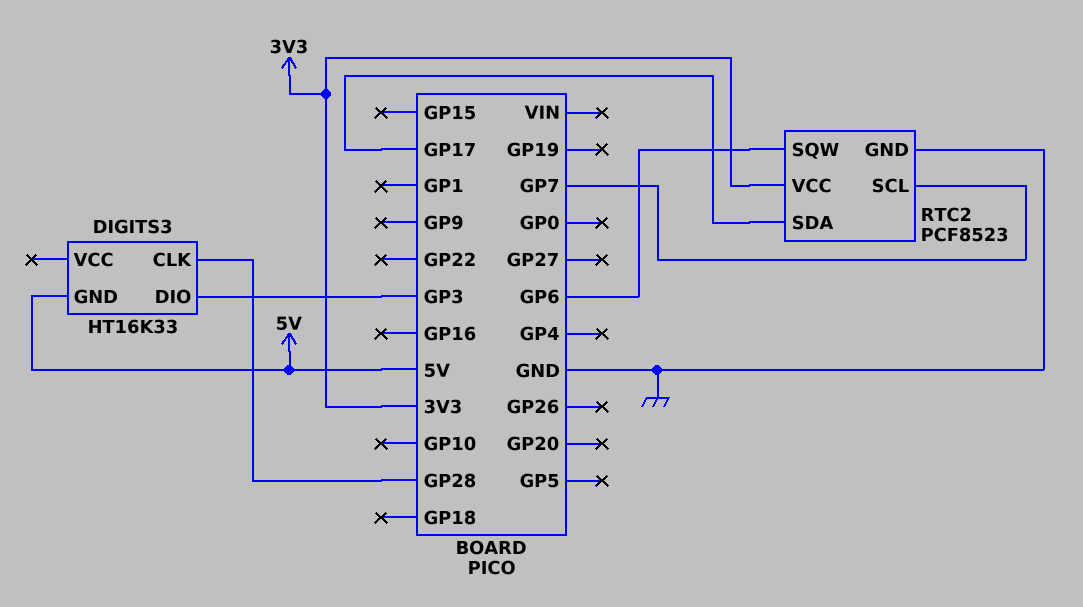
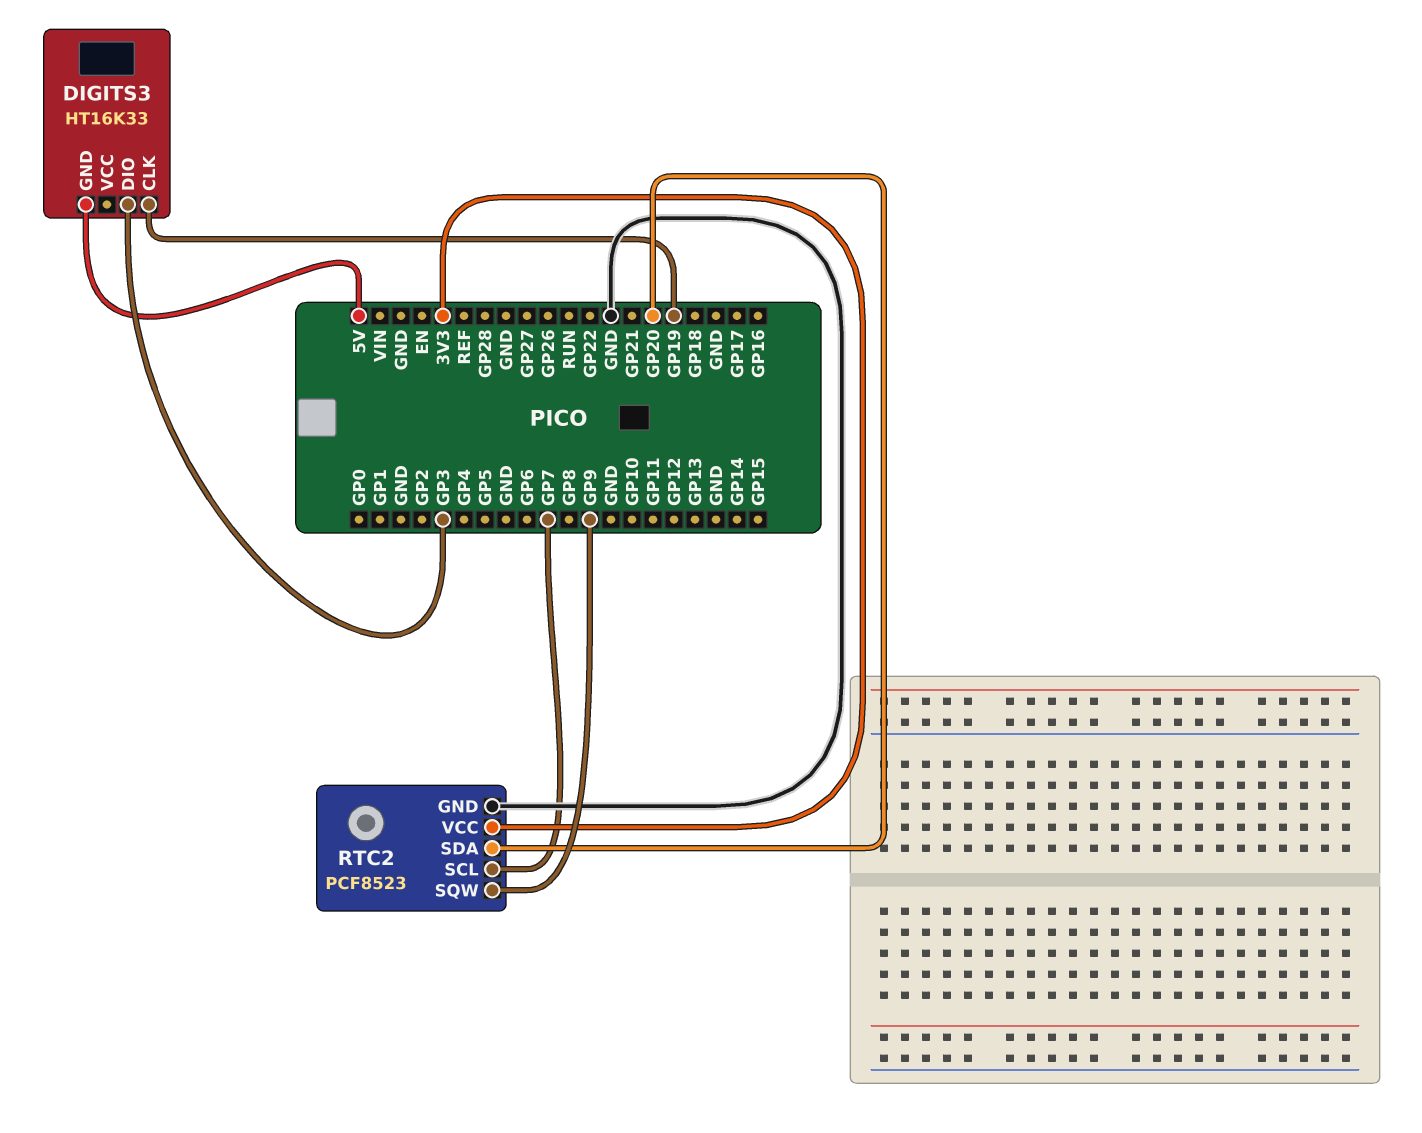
DIGITS3 pin CLK: GP28 -> GP19
RTC2 pin SDA: GP17 -> GP20
RTC2 pin SQW: GP6 -> GP9

